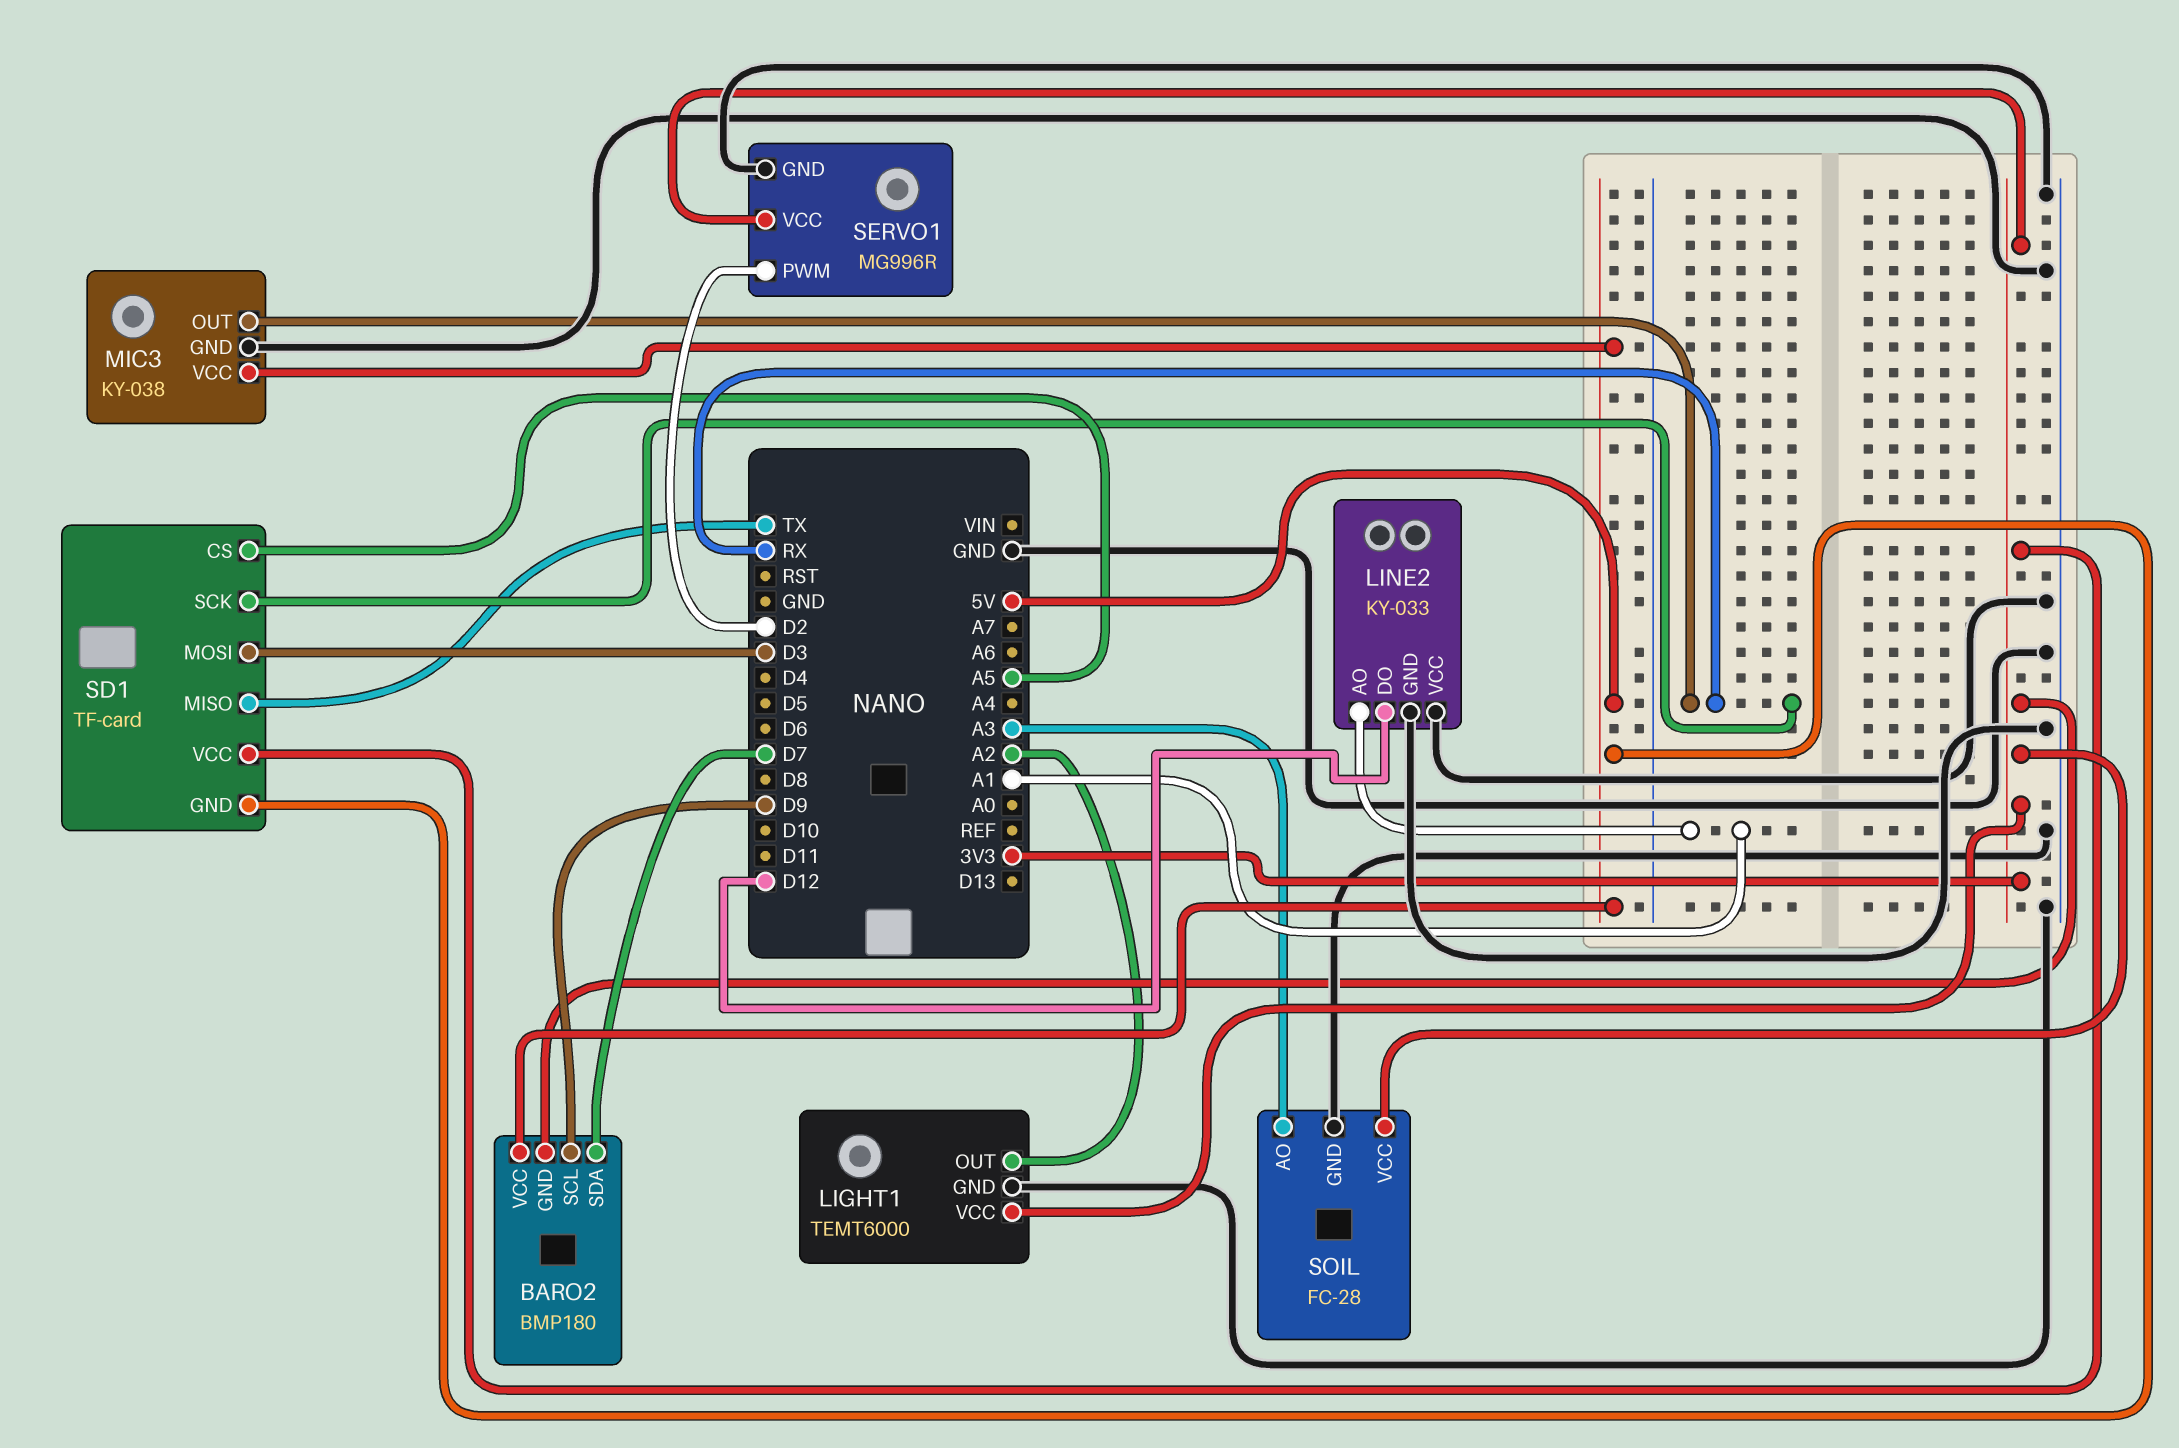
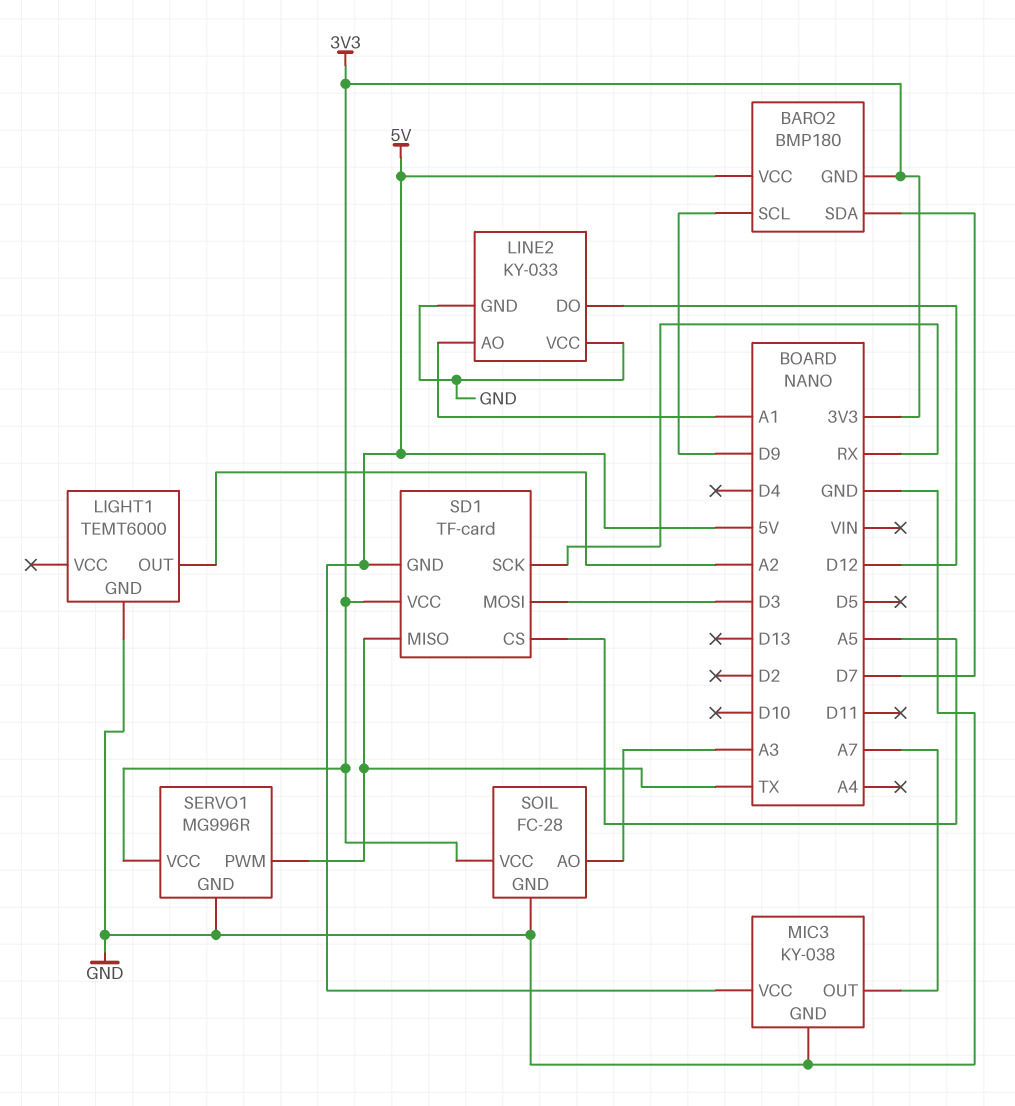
LIGHT1 pin VCC: 3V3 -> none
MIC3 pin OUT: RX -> A7
SERVO1 pin PWM: D2 -> TX

